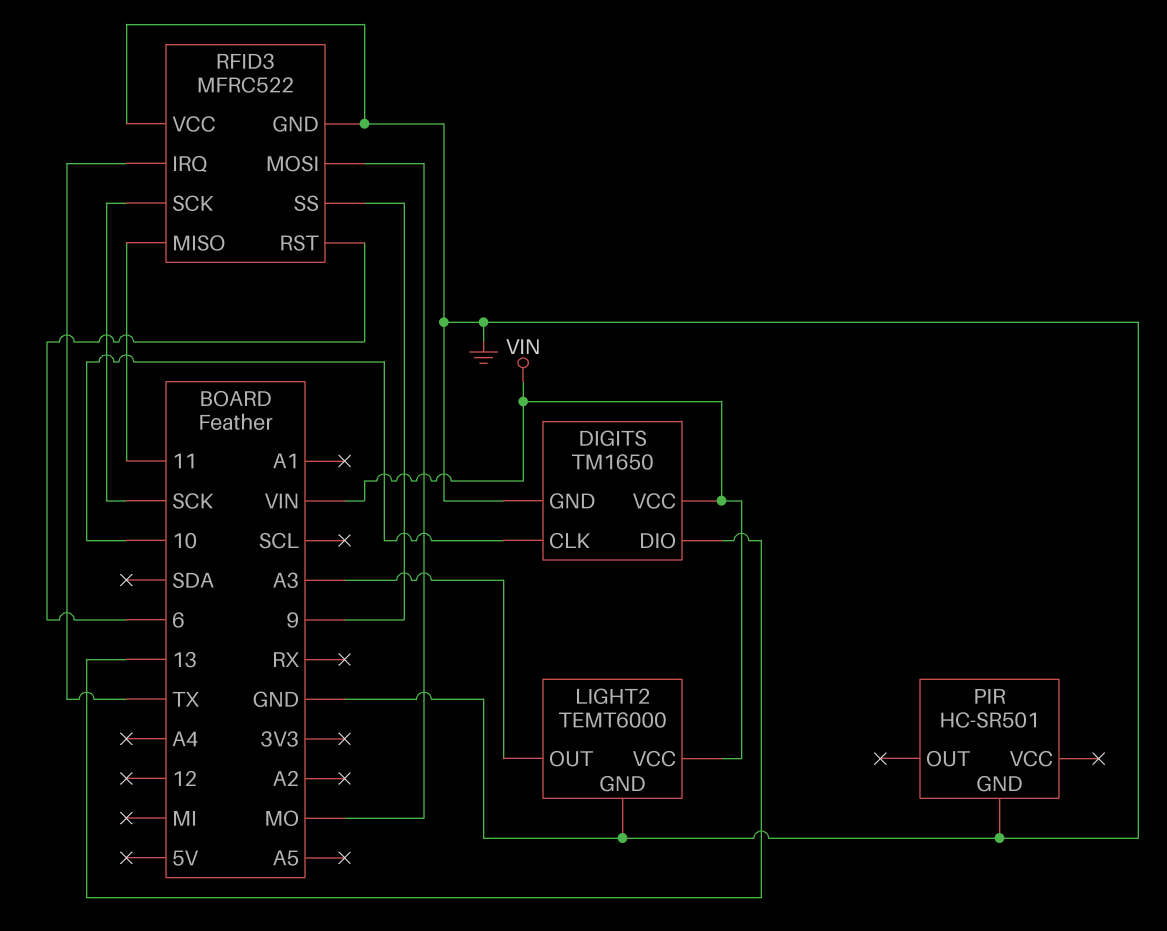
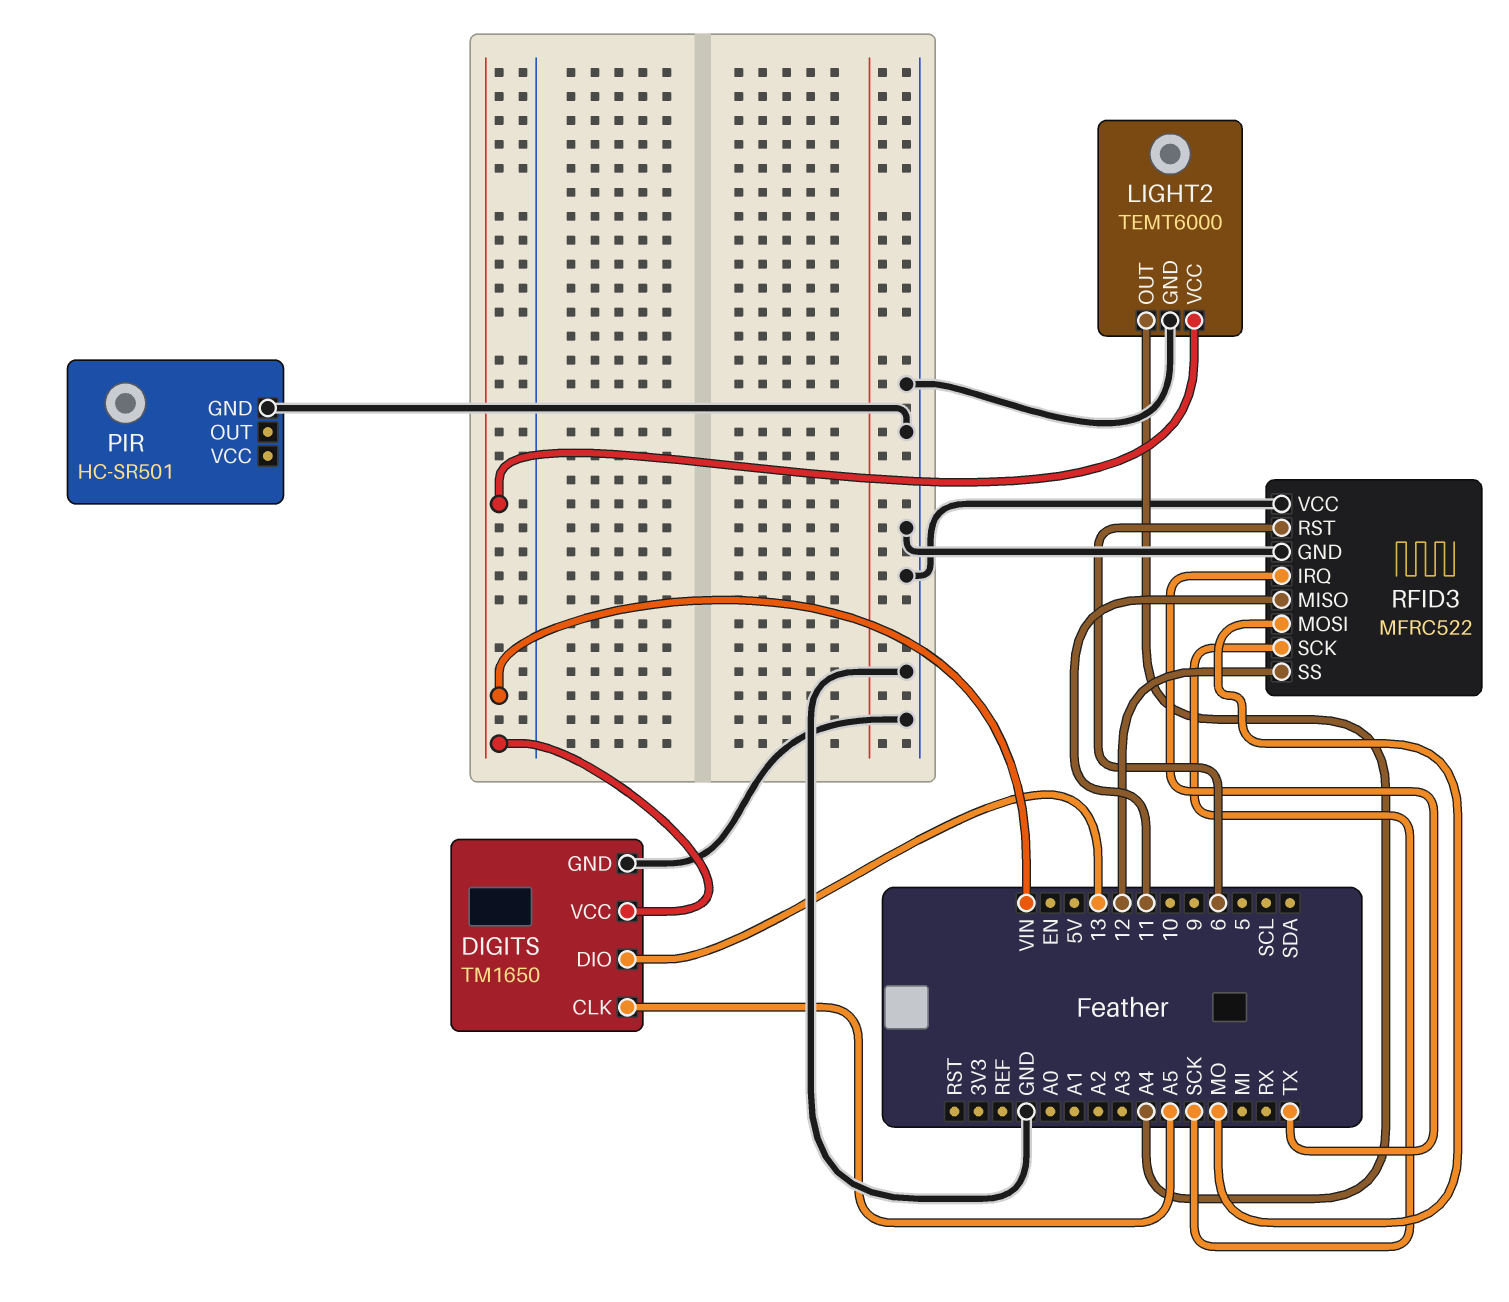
DIGITS pin CLK: 10 -> A5
LIGHT2 pin OUT: A3 -> A4
RFID3 pin SS: 9 -> 12

